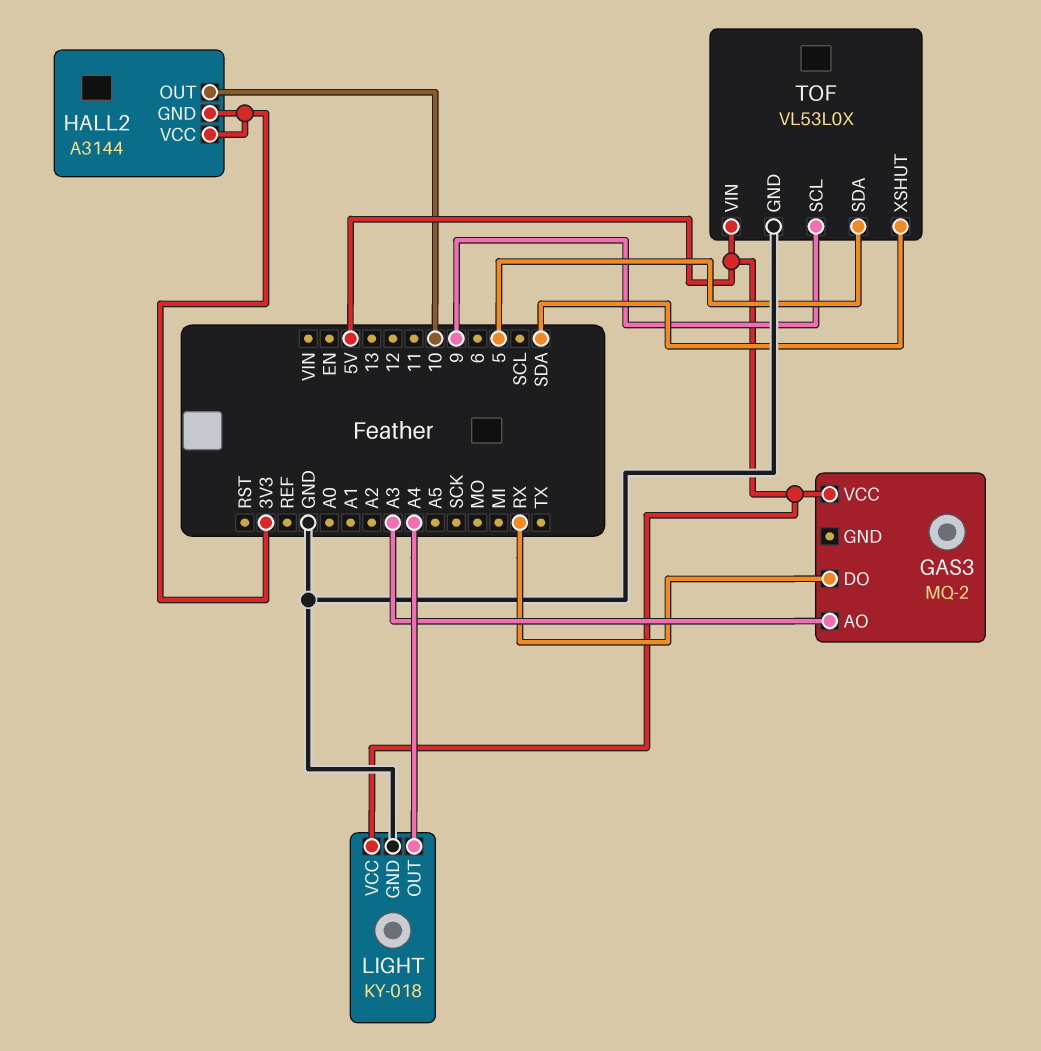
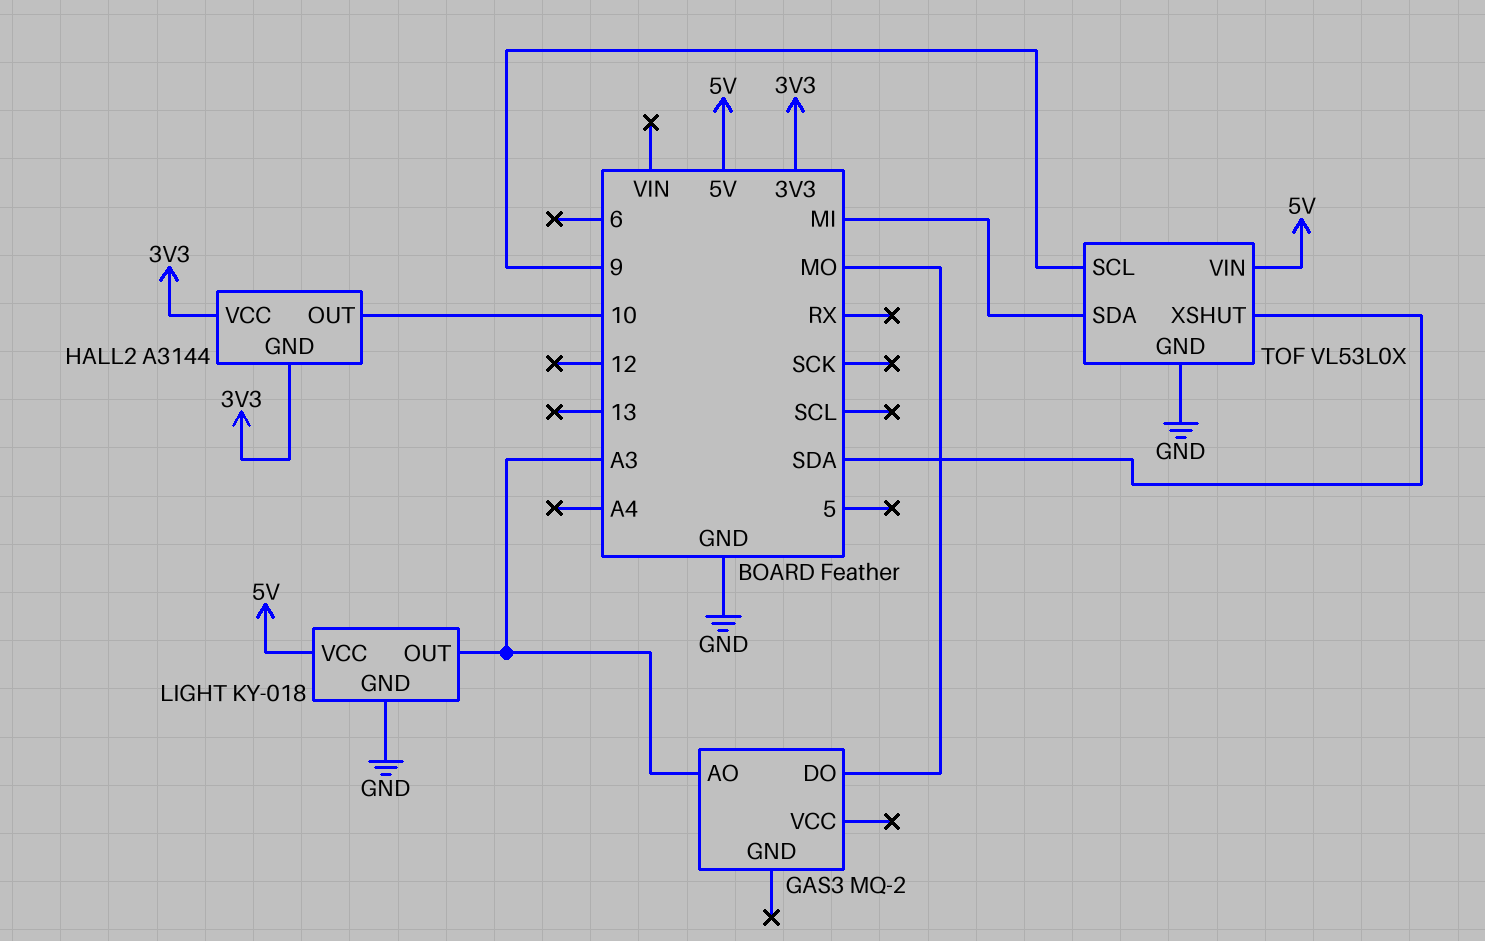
GAS3 pin DO: RX -> MO
GAS3 pin VCC: 5V -> none
LIGHT pin OUT: A4 -> A3
TOF pin SDA: 5 -> MI

